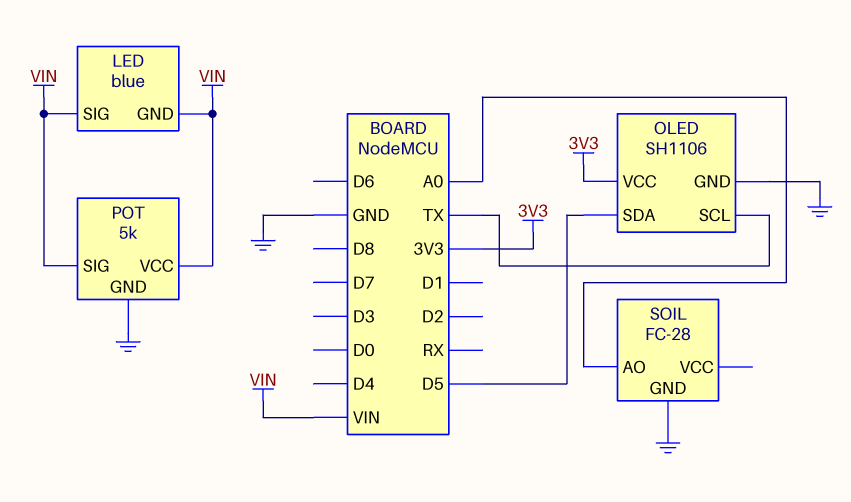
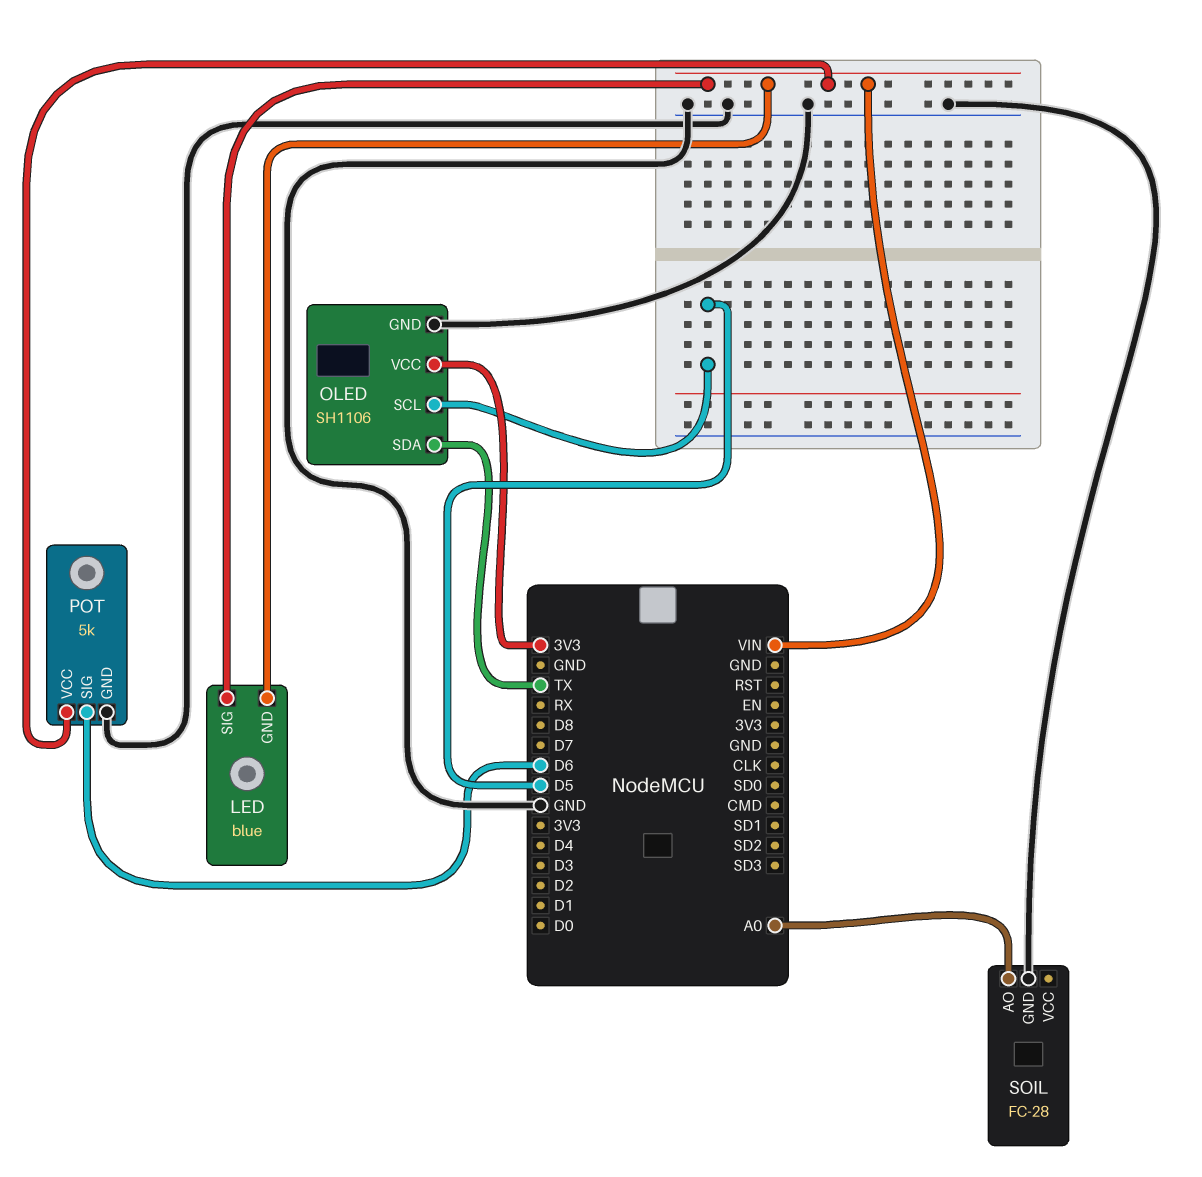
OLED pin SCL: TX -> D5
OLED pin SDA: D5 -> TX
POT pin SIG: VIN -> D6

